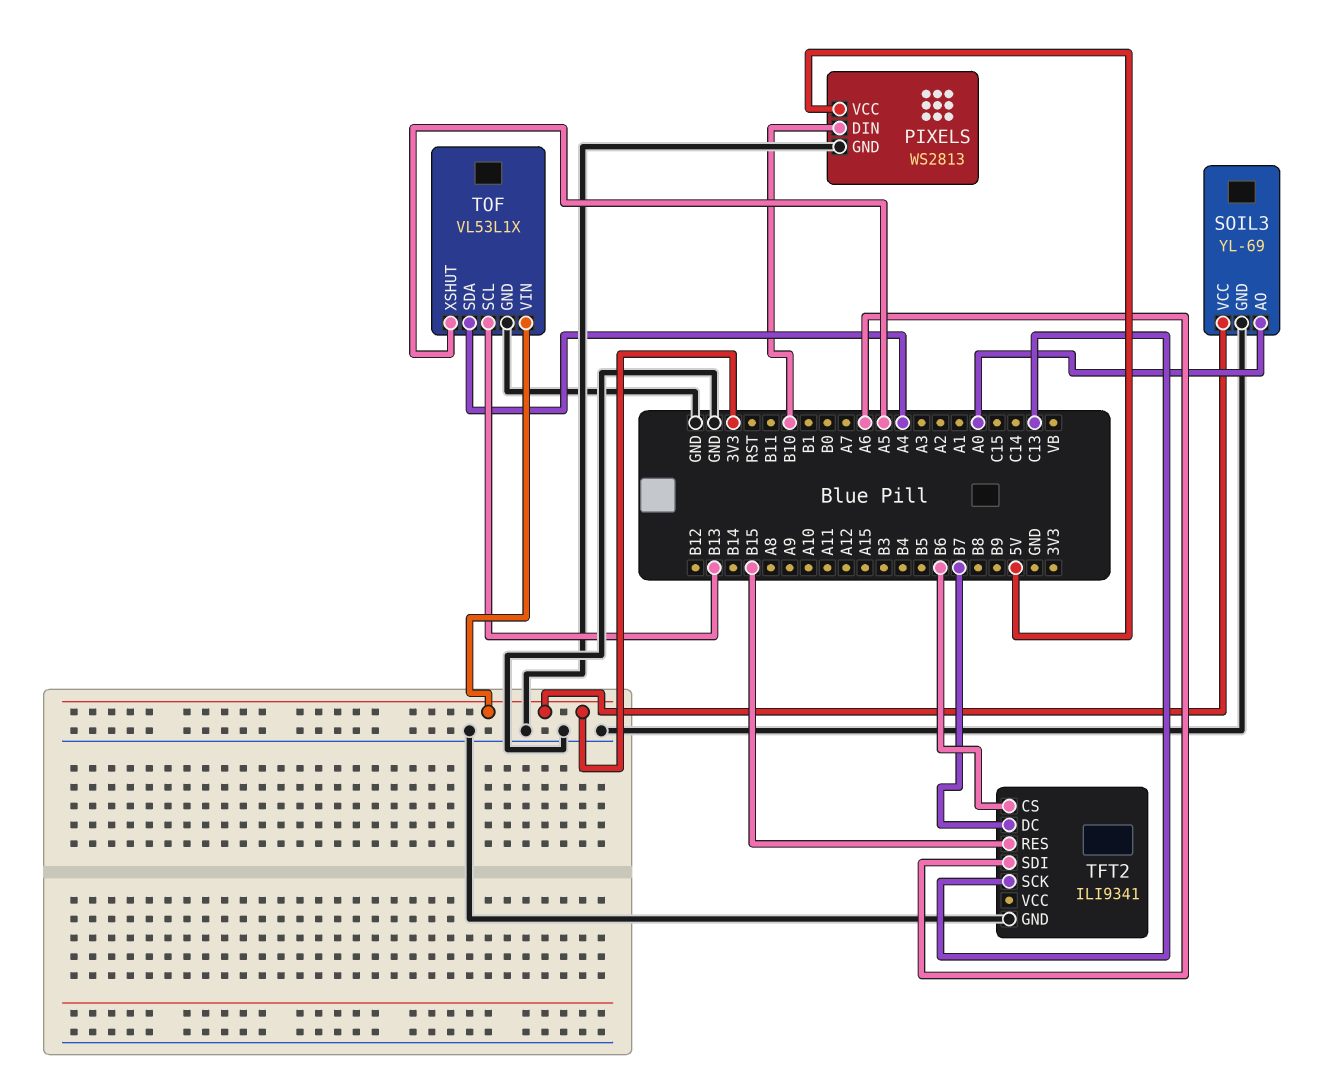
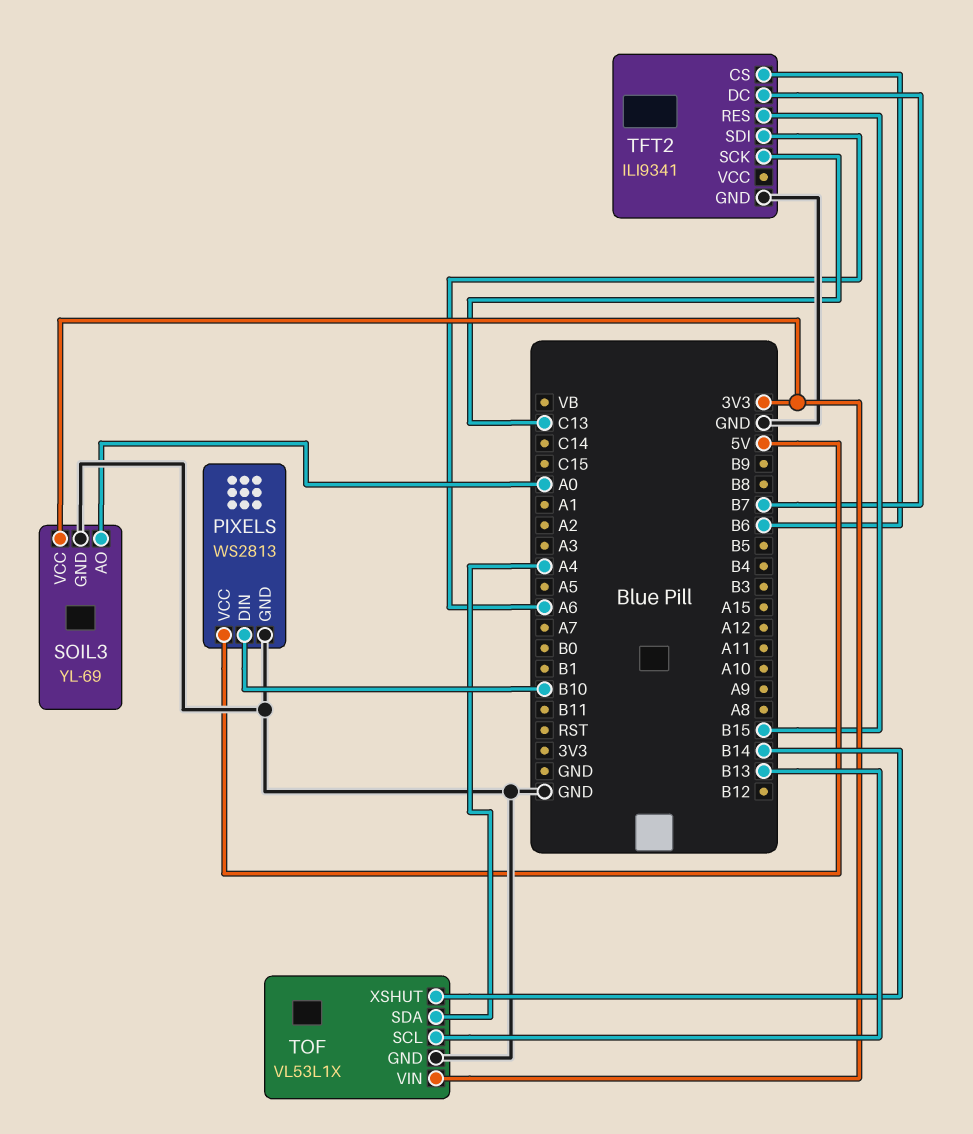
TOF pin XSHUT: A5 -> B14

